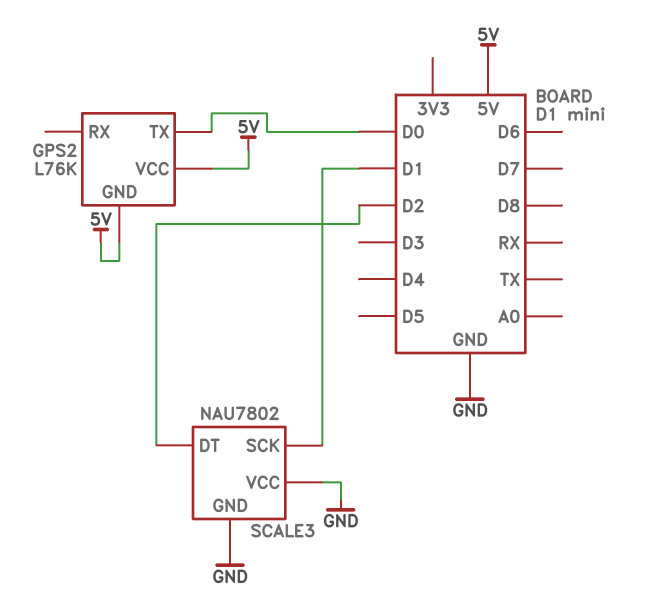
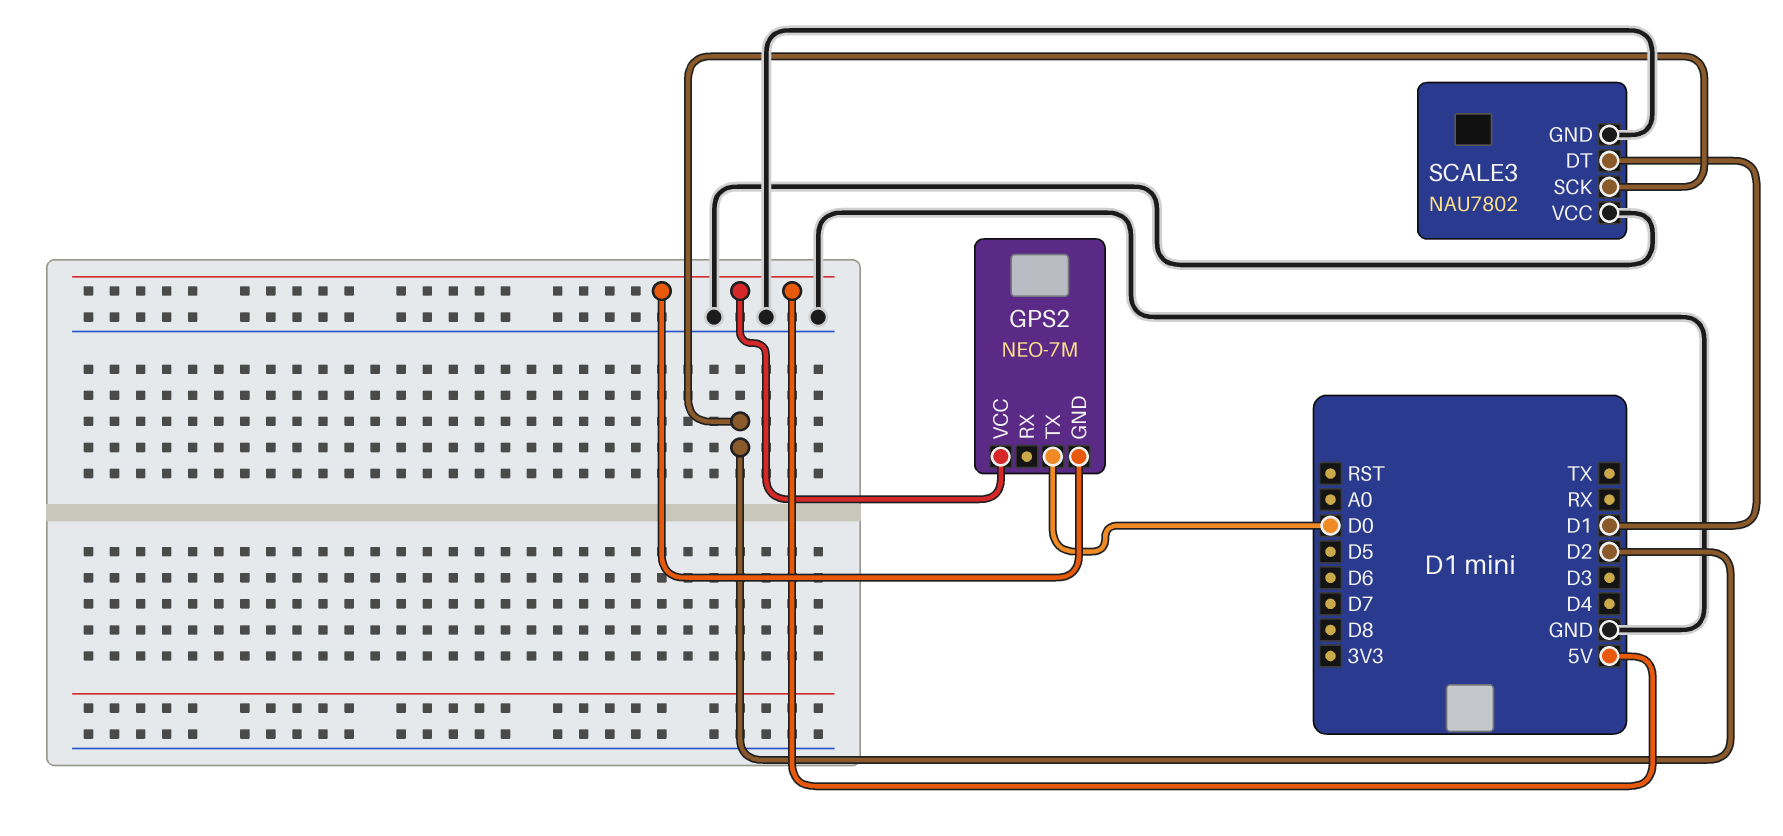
GPS2: L76K -> NEO-7M
SCALE3 pin DT: D2 -> D1
SCALE3 pin SCK: D1 -> D2

